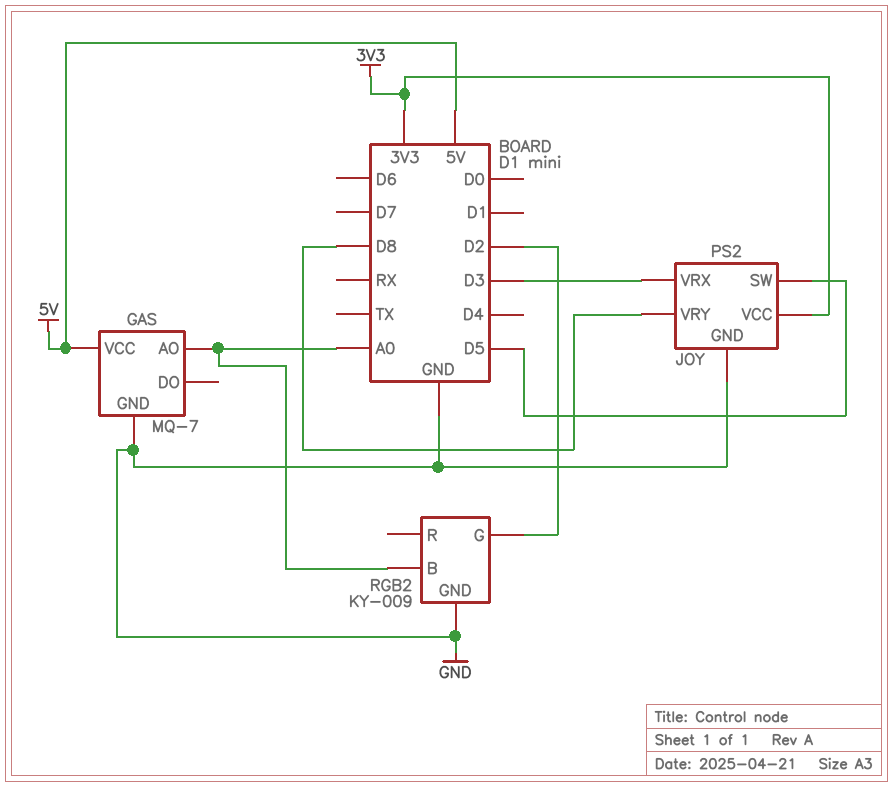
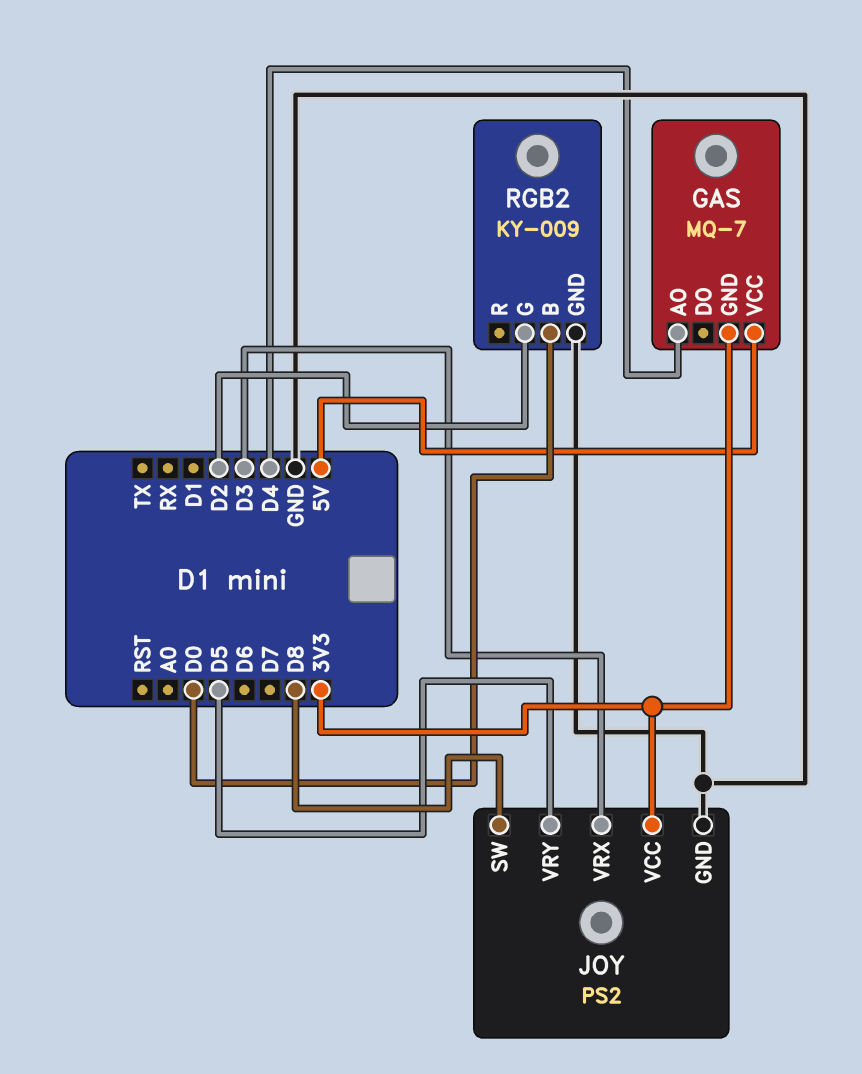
GAS pin AO: A0 -> D4
GAS pin GND: GND -> 3V3
JOY pin SW: D5 -> D8
JOY pin VRY: D8 -> D5
RGB2 pin B: A0 -> D0

